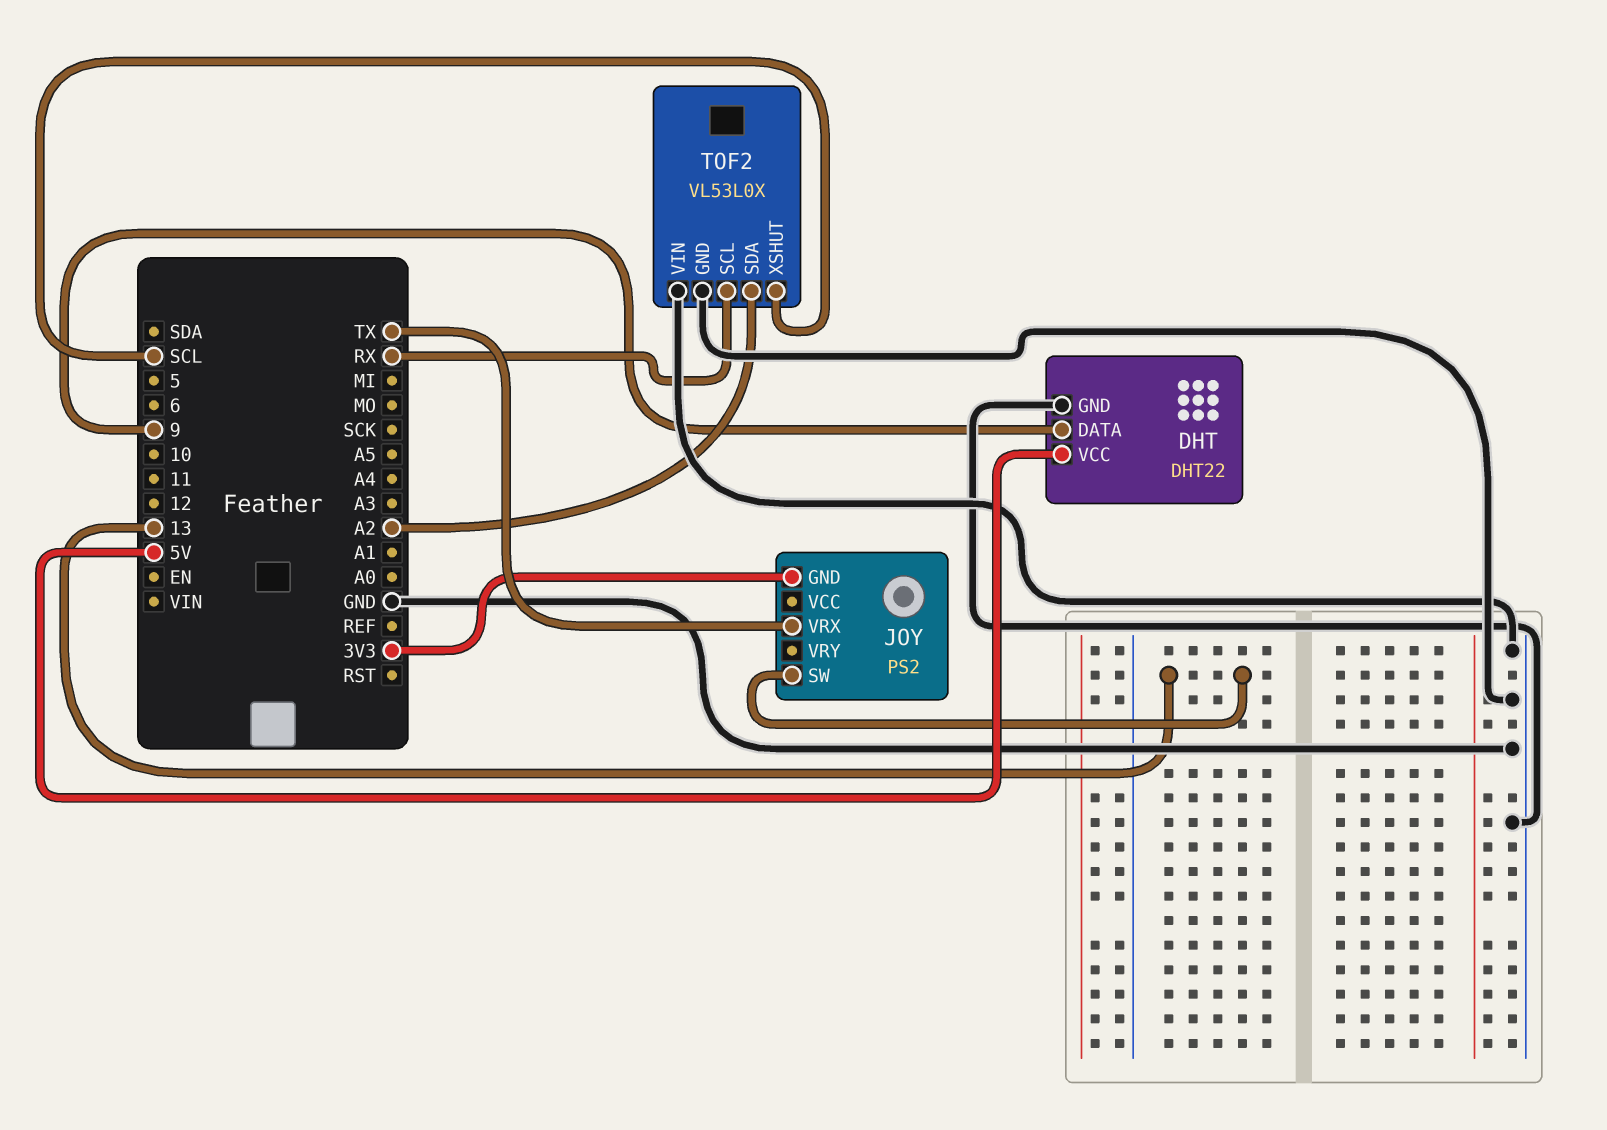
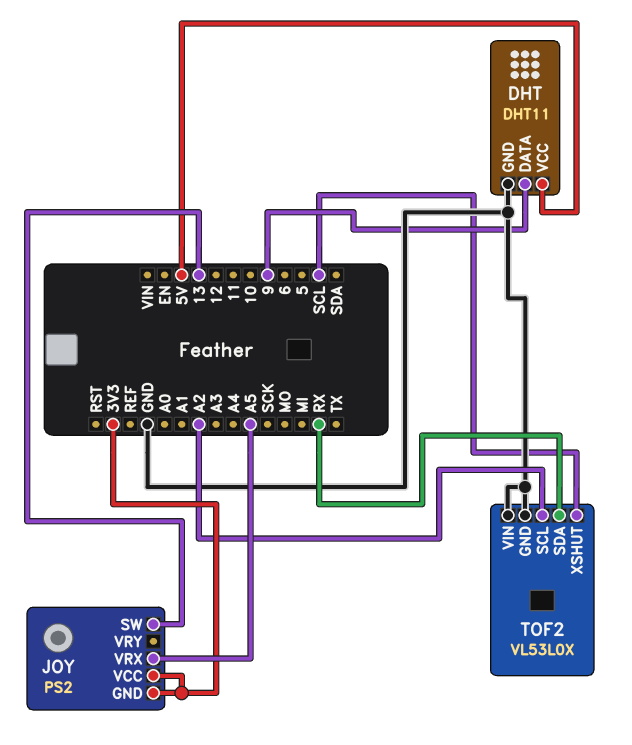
DHT: DHT22 -> DHT11
JOY pin VCC: none -> 3V3
JOY pin VRX: TX -> A5
TOF2 pin SCL: RX -> A2
TOF2 pin SDA: A2 -> RX

